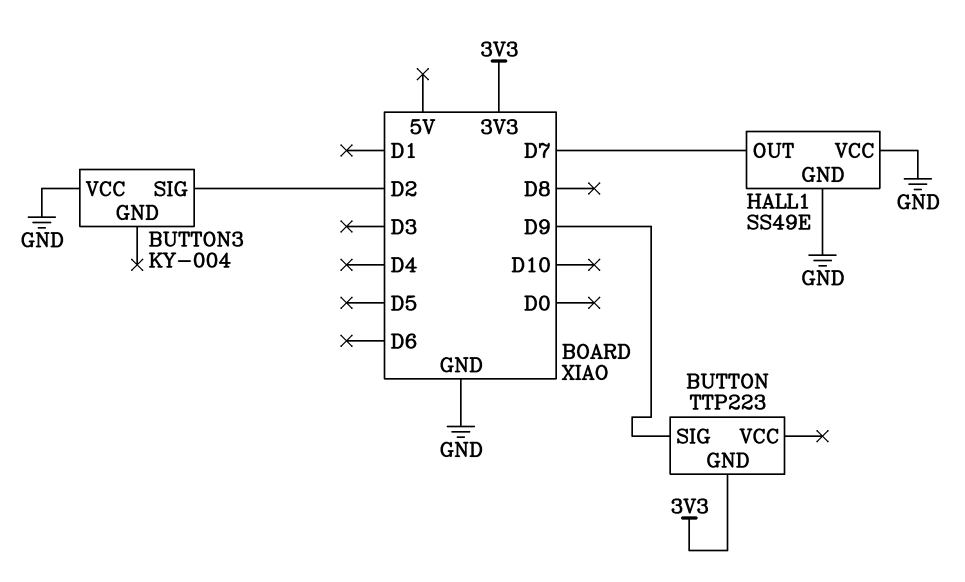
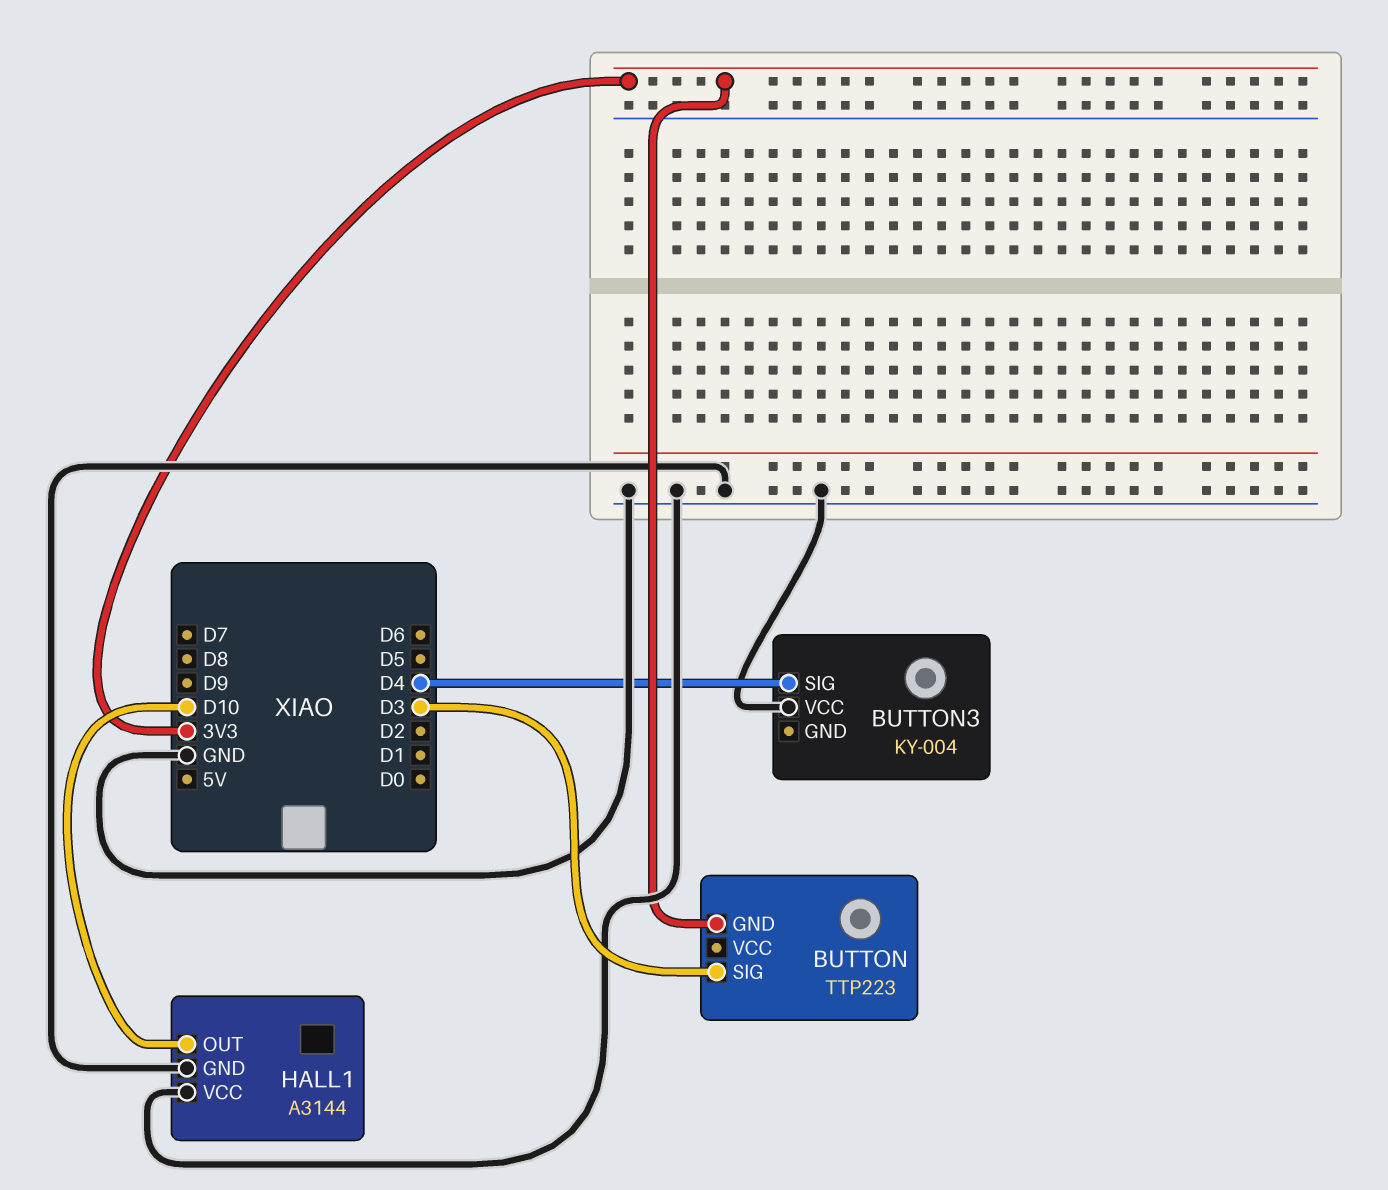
BUTTON pin SIG: D9 -> D3
BUTTON3 pin SIG: D2 -> D4
HALL1: SS49E -> A3144
HALL1 pin OUT: D7 -> D10

